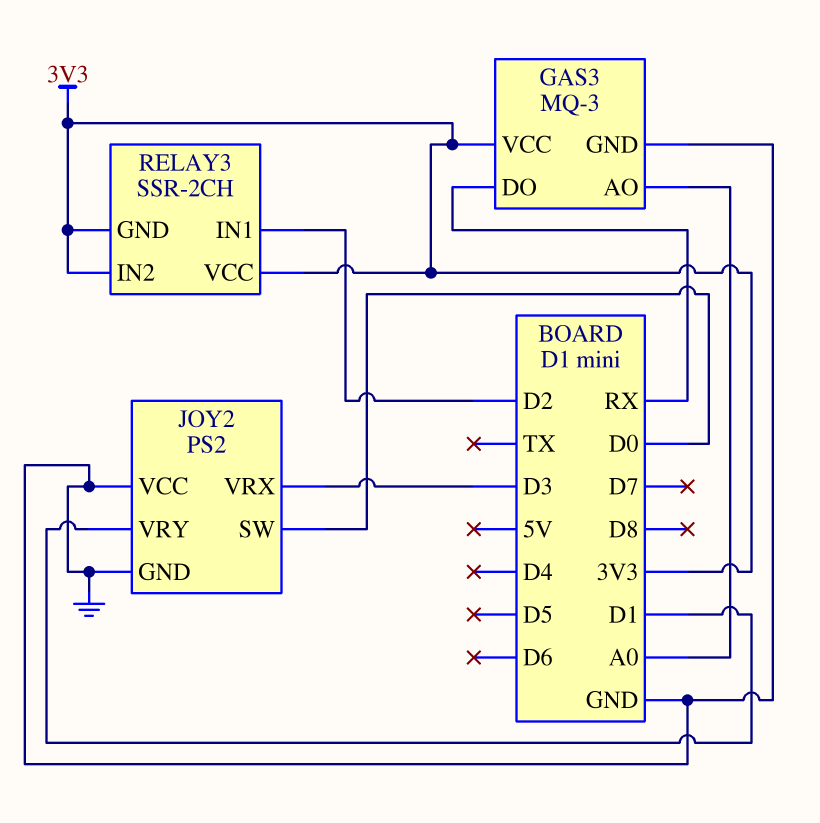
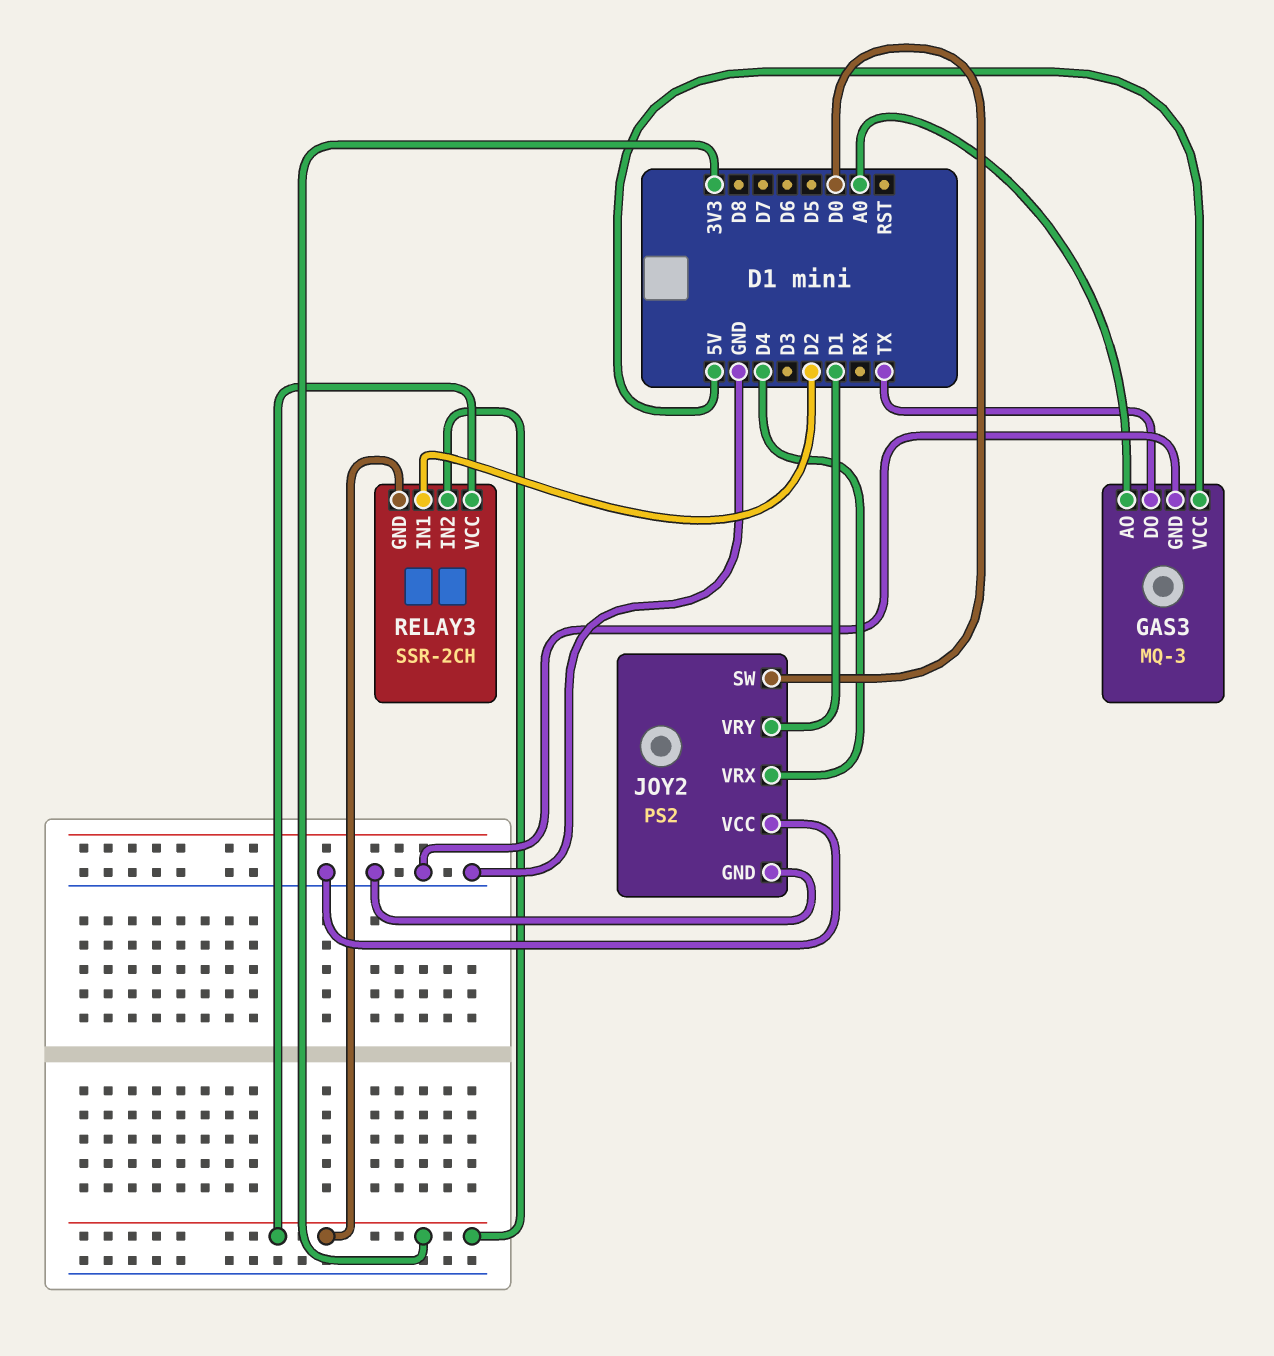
GAS3 pin DO: RX -> TX
GAS3 pin VCC: 3V3 -> 5V
JOY2 pin VRX: D3 -> D4

